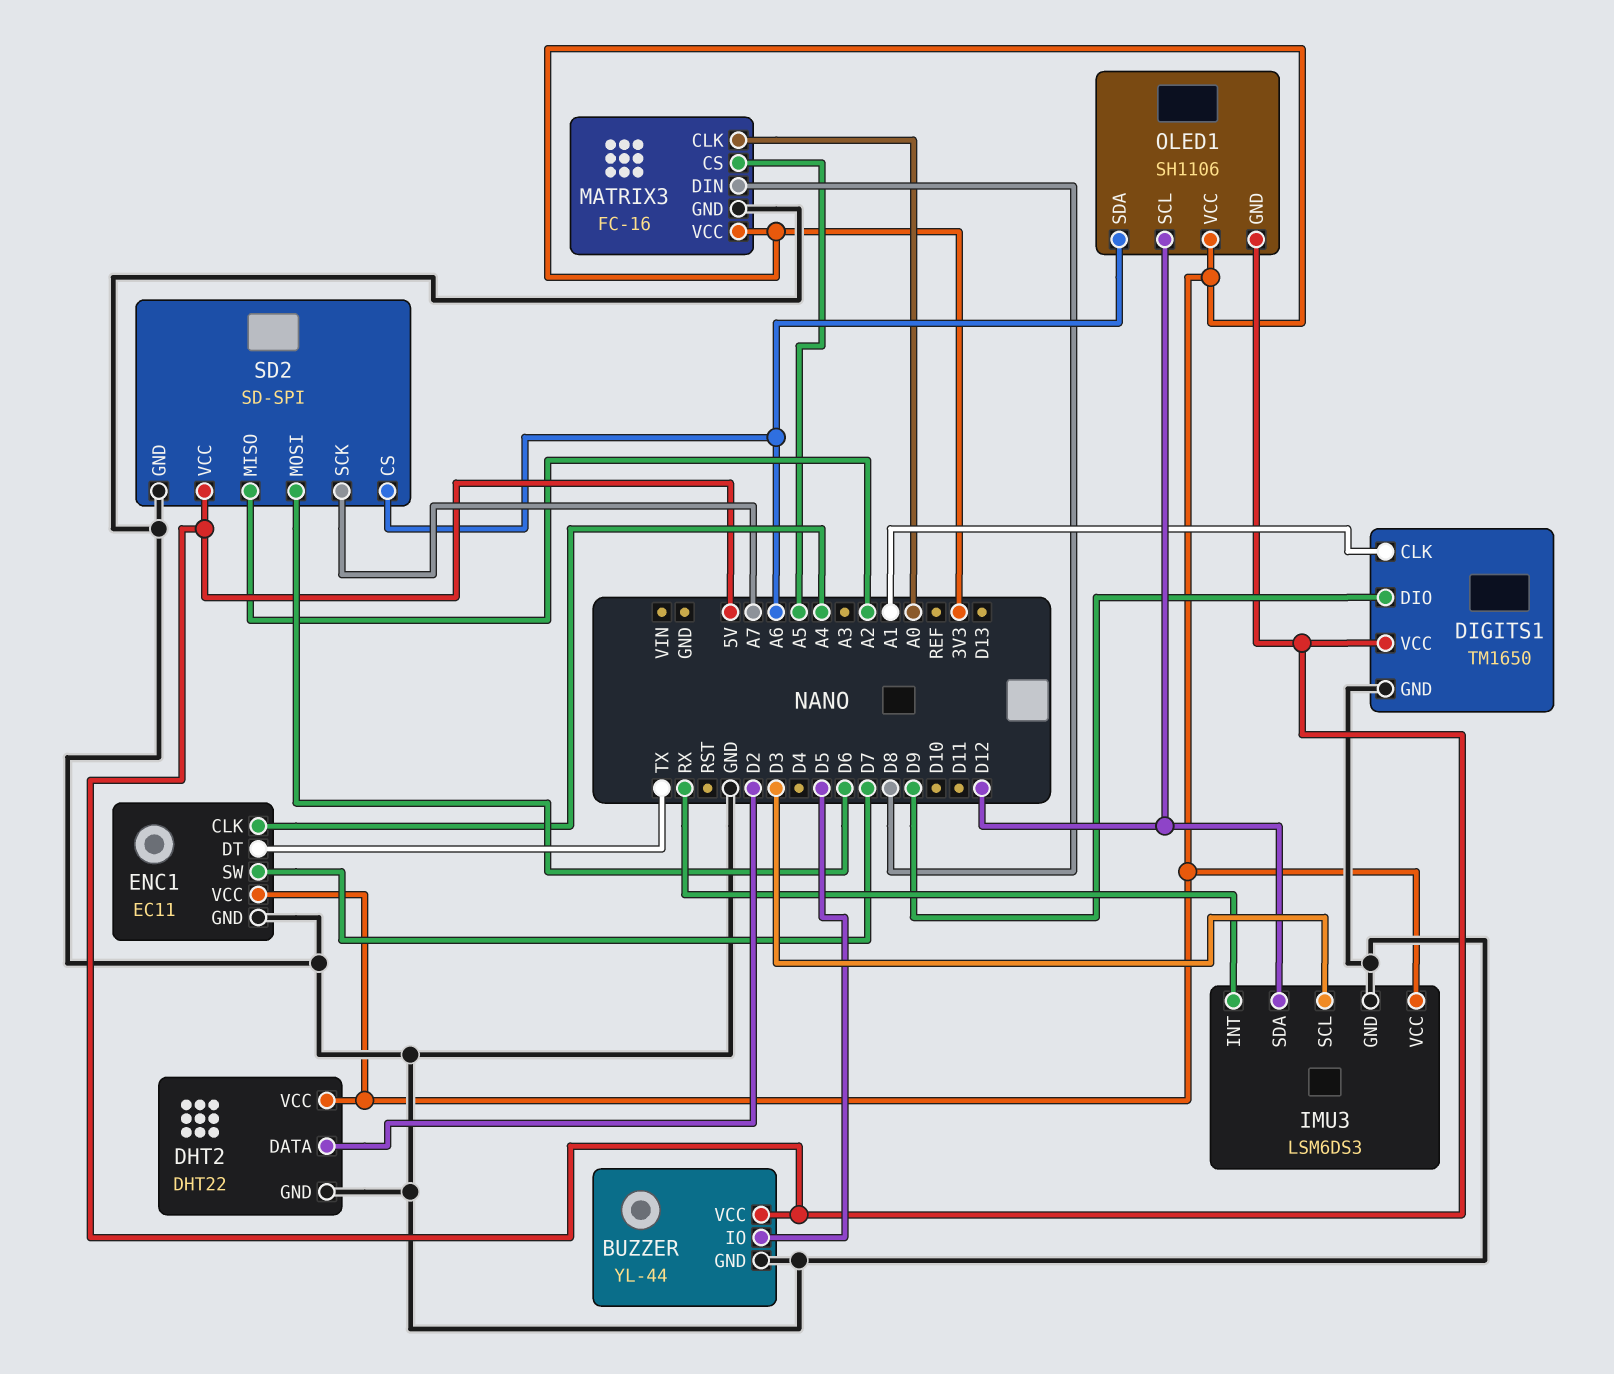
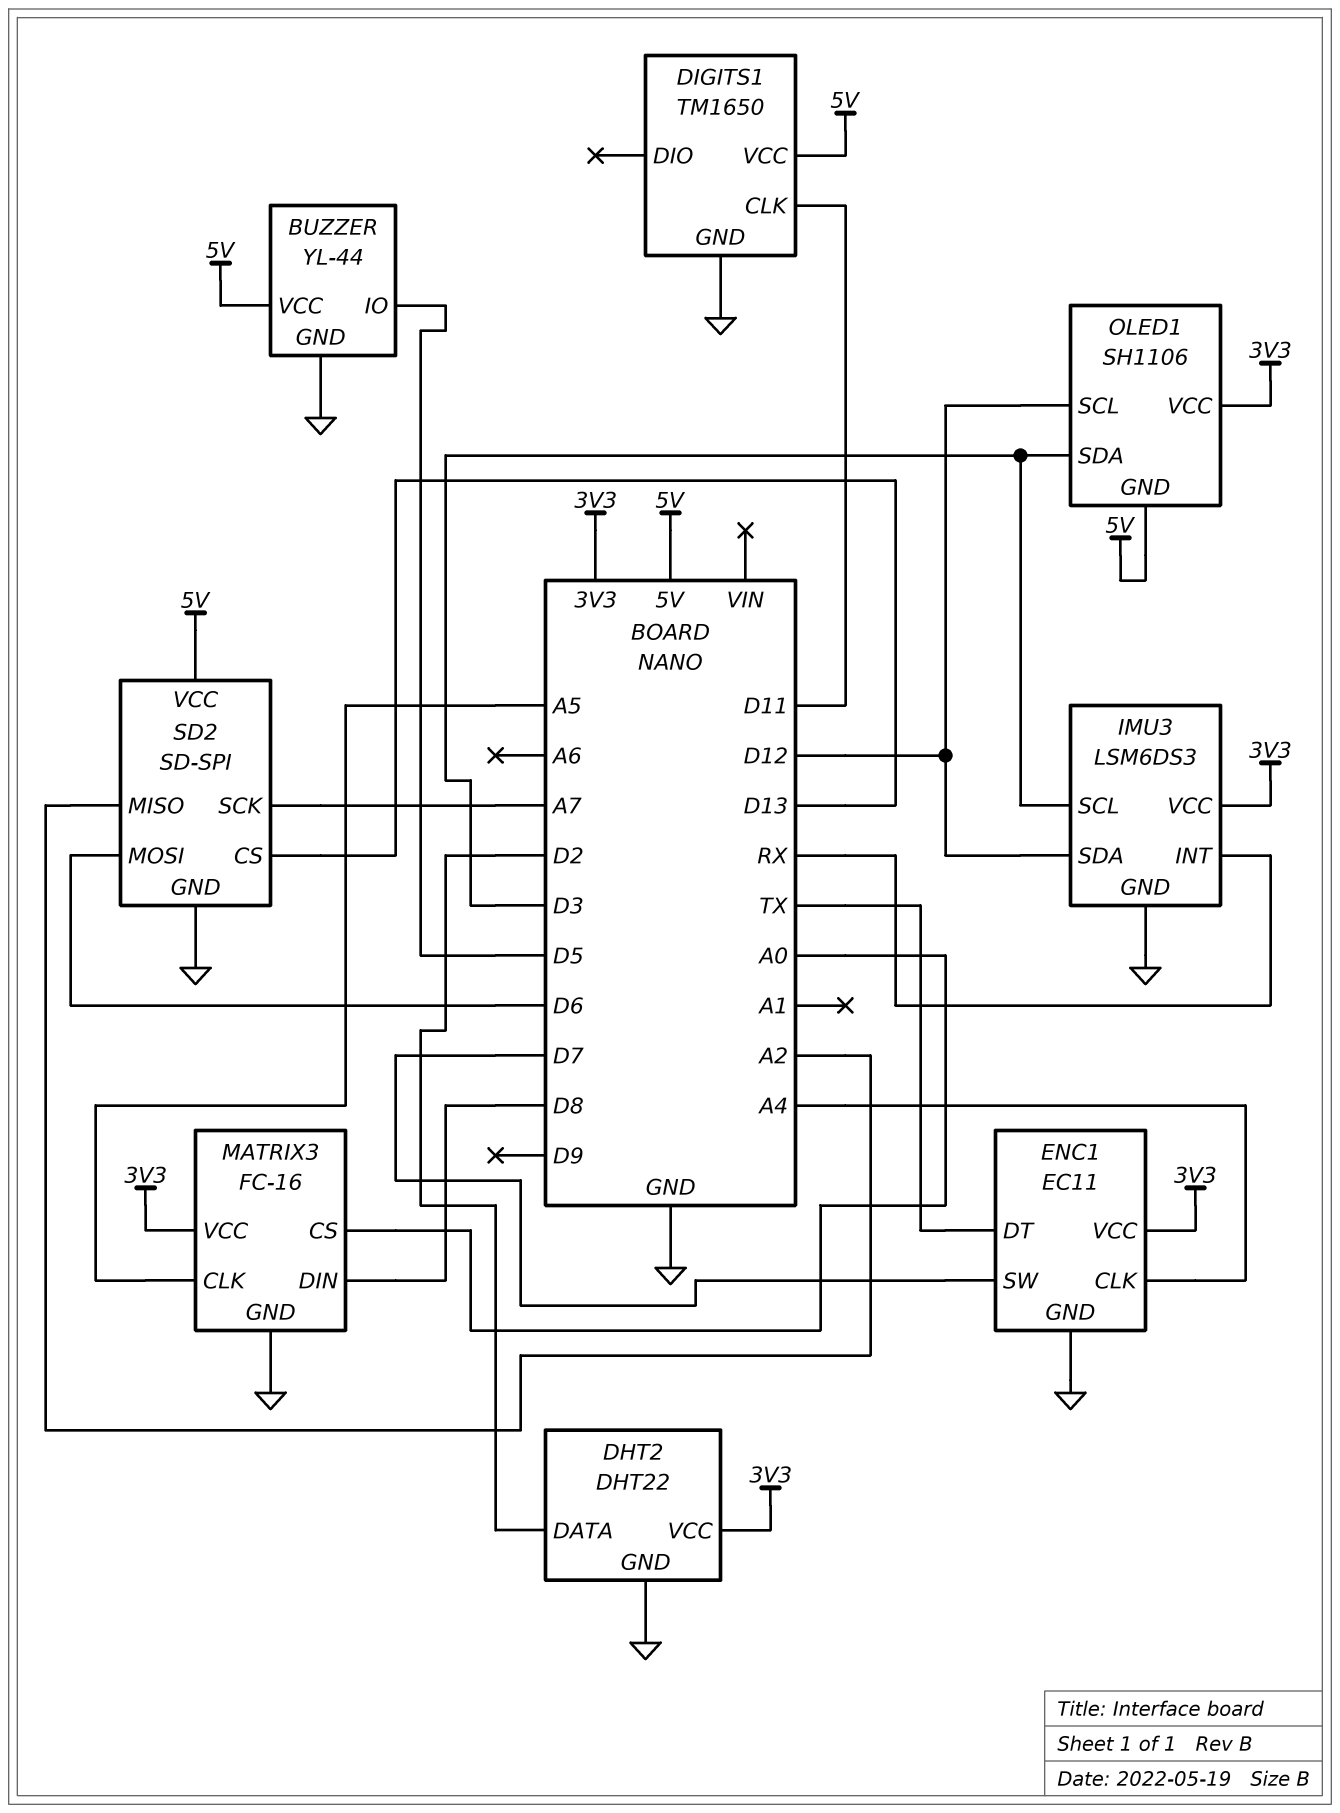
DIGITS1 pin CLK: A1 -> D11
DIGITS1 pin DIO: D9 -> none
MATRIX3 pin CLK: A0 -> A5
MATRIX3 pin CS: A5 -> A0
OLED1 pin SDA: A6 -> D3
SD2 pin CS: A6 -> D13

